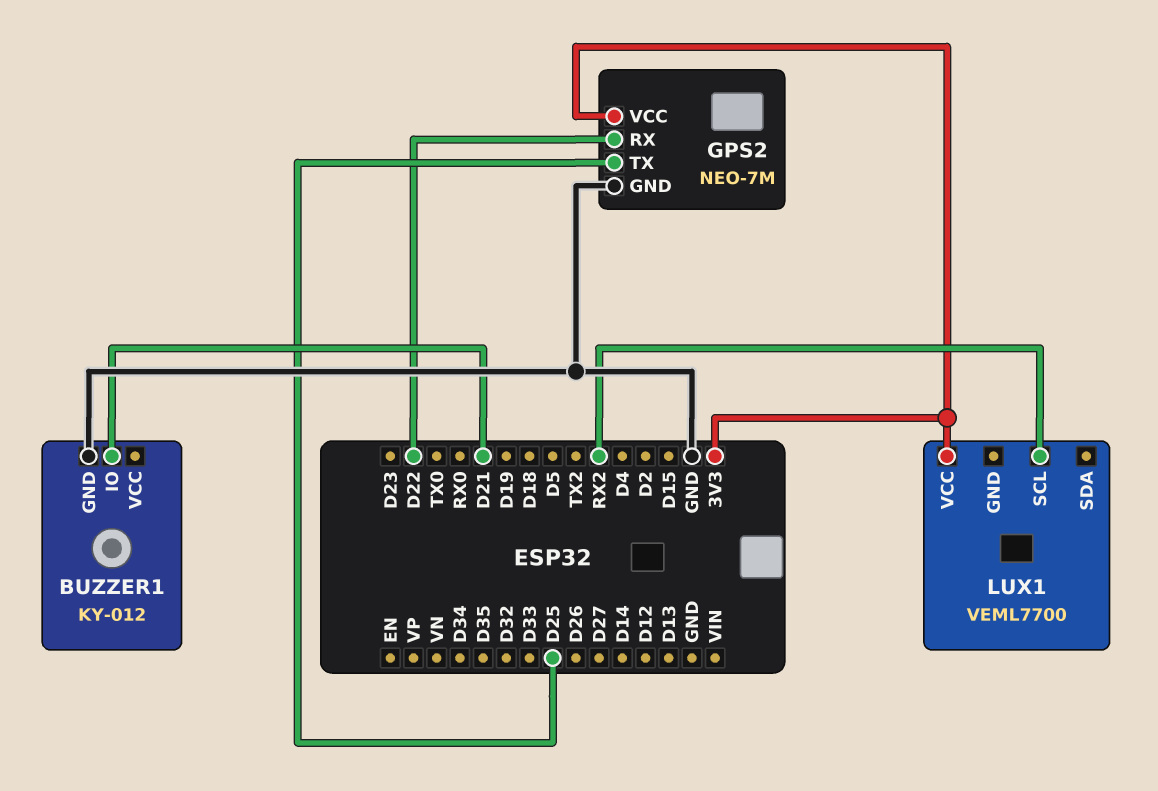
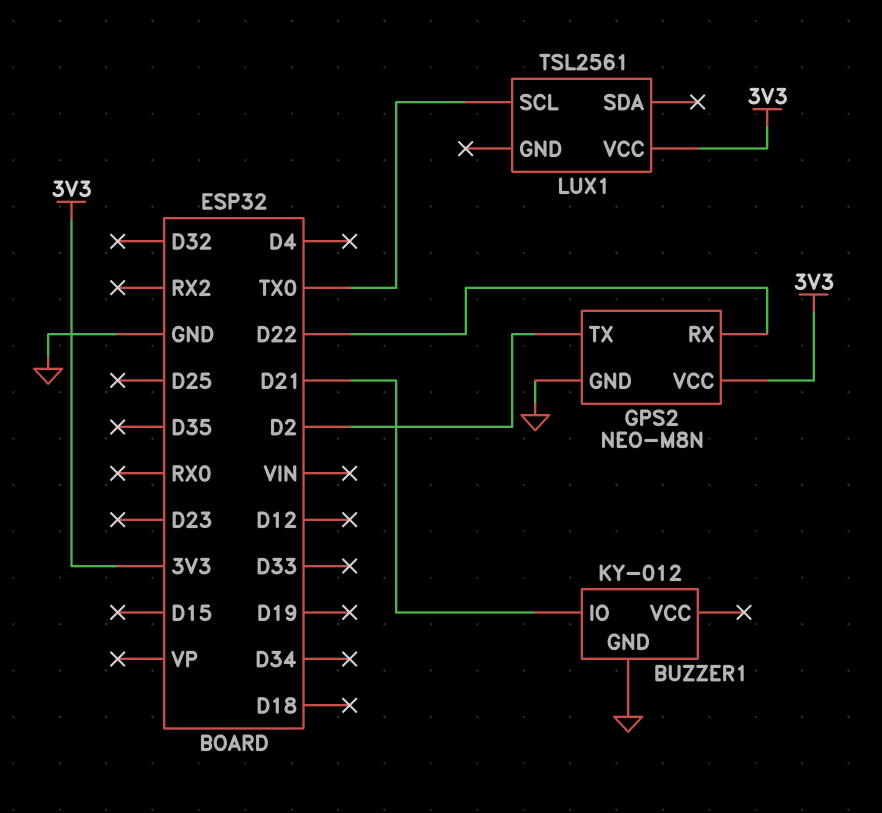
GPS2: NEO-7M -> NEO-M8N
GPS2 pin TX: D25 -> D2
LUX1: VEML7700 -> TSL2561
LUX1 pin SCL: RX2 -> TX0

